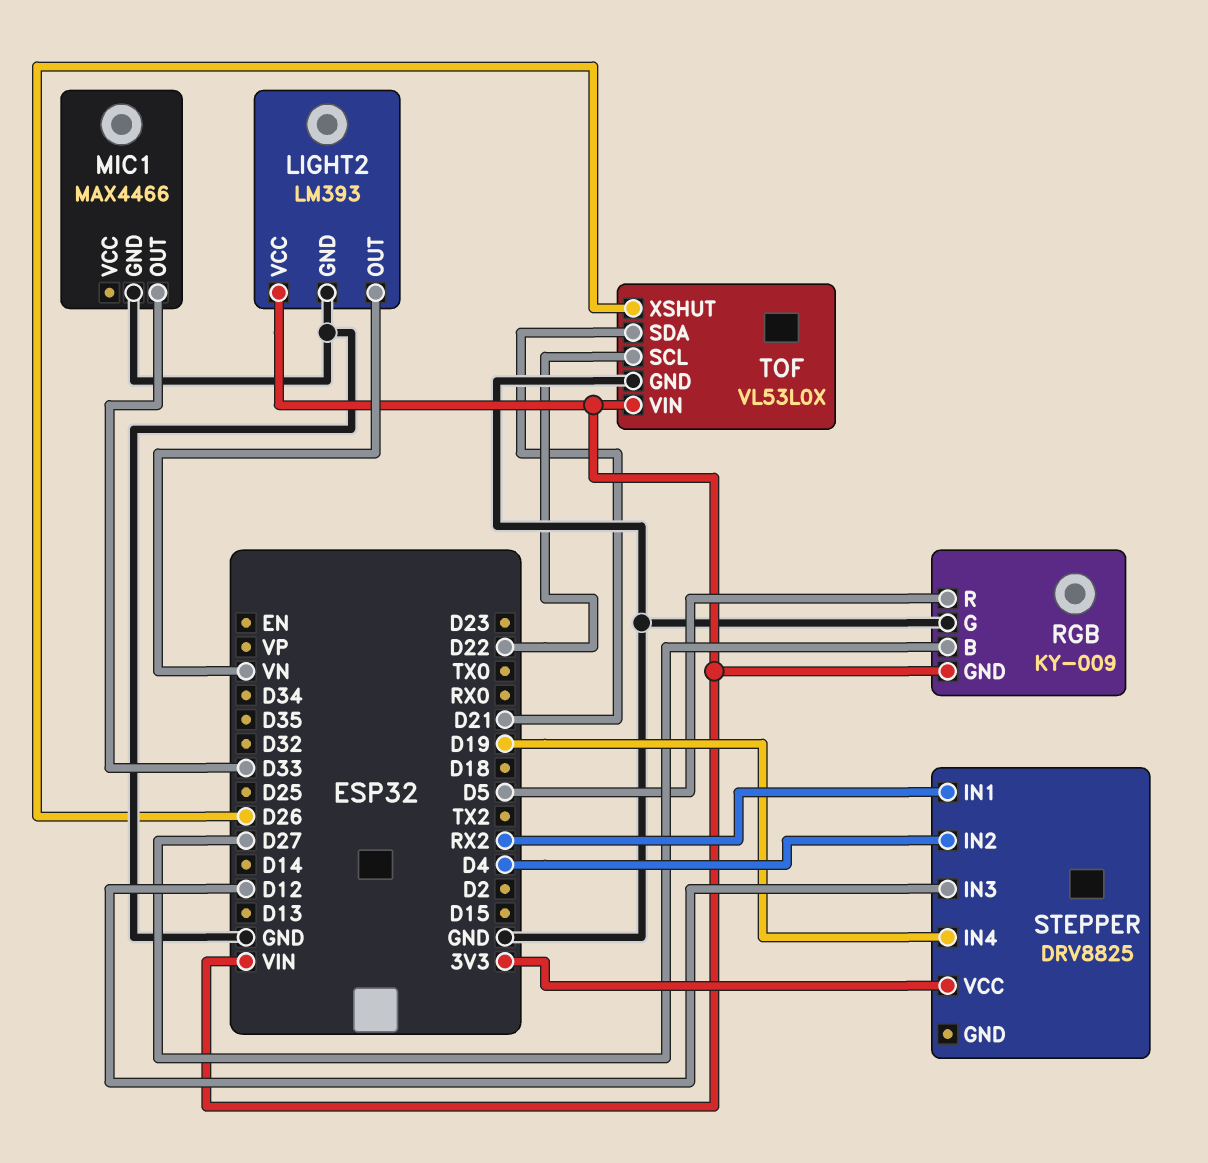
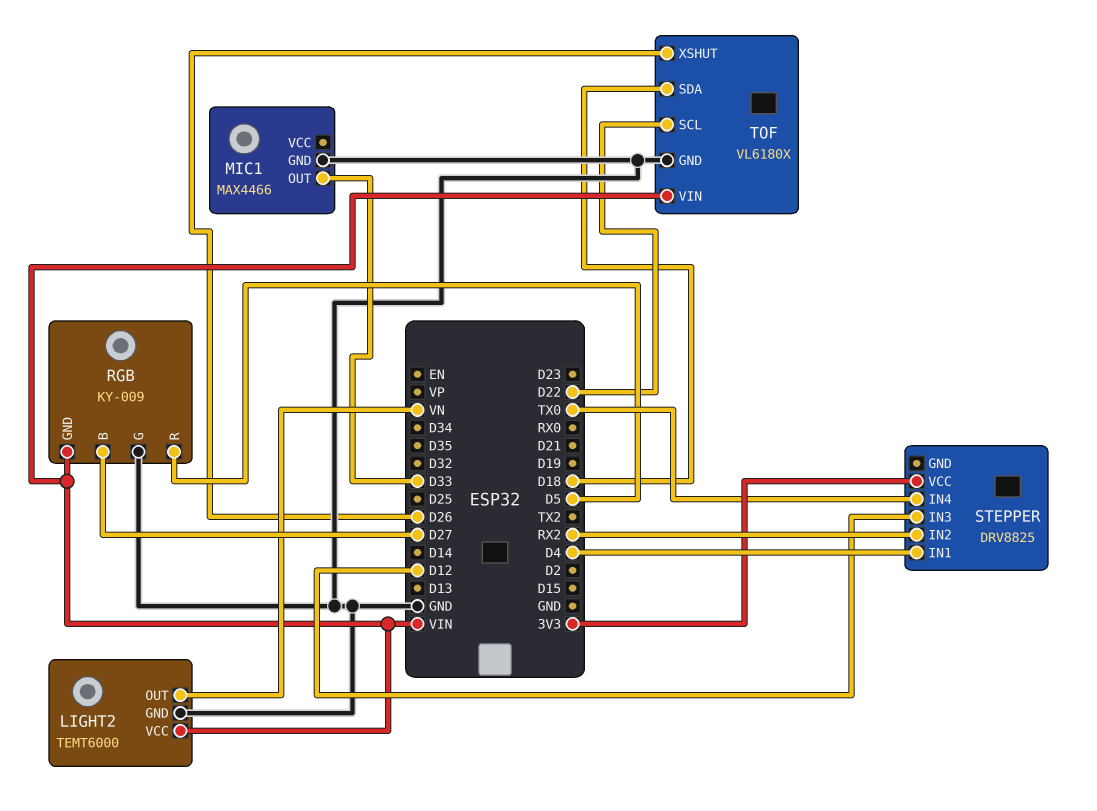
LIGHT2: LM393 -> TEMT6000
STEPPER pin IN1: RX2 -> D4
STEPPER pin IN2: D4 -> RX2
STEPPER pin IN4: D19 -> TX0
TOF: VL53L0X -> VL6180X
TOF pin SDA: D21 -> D18

